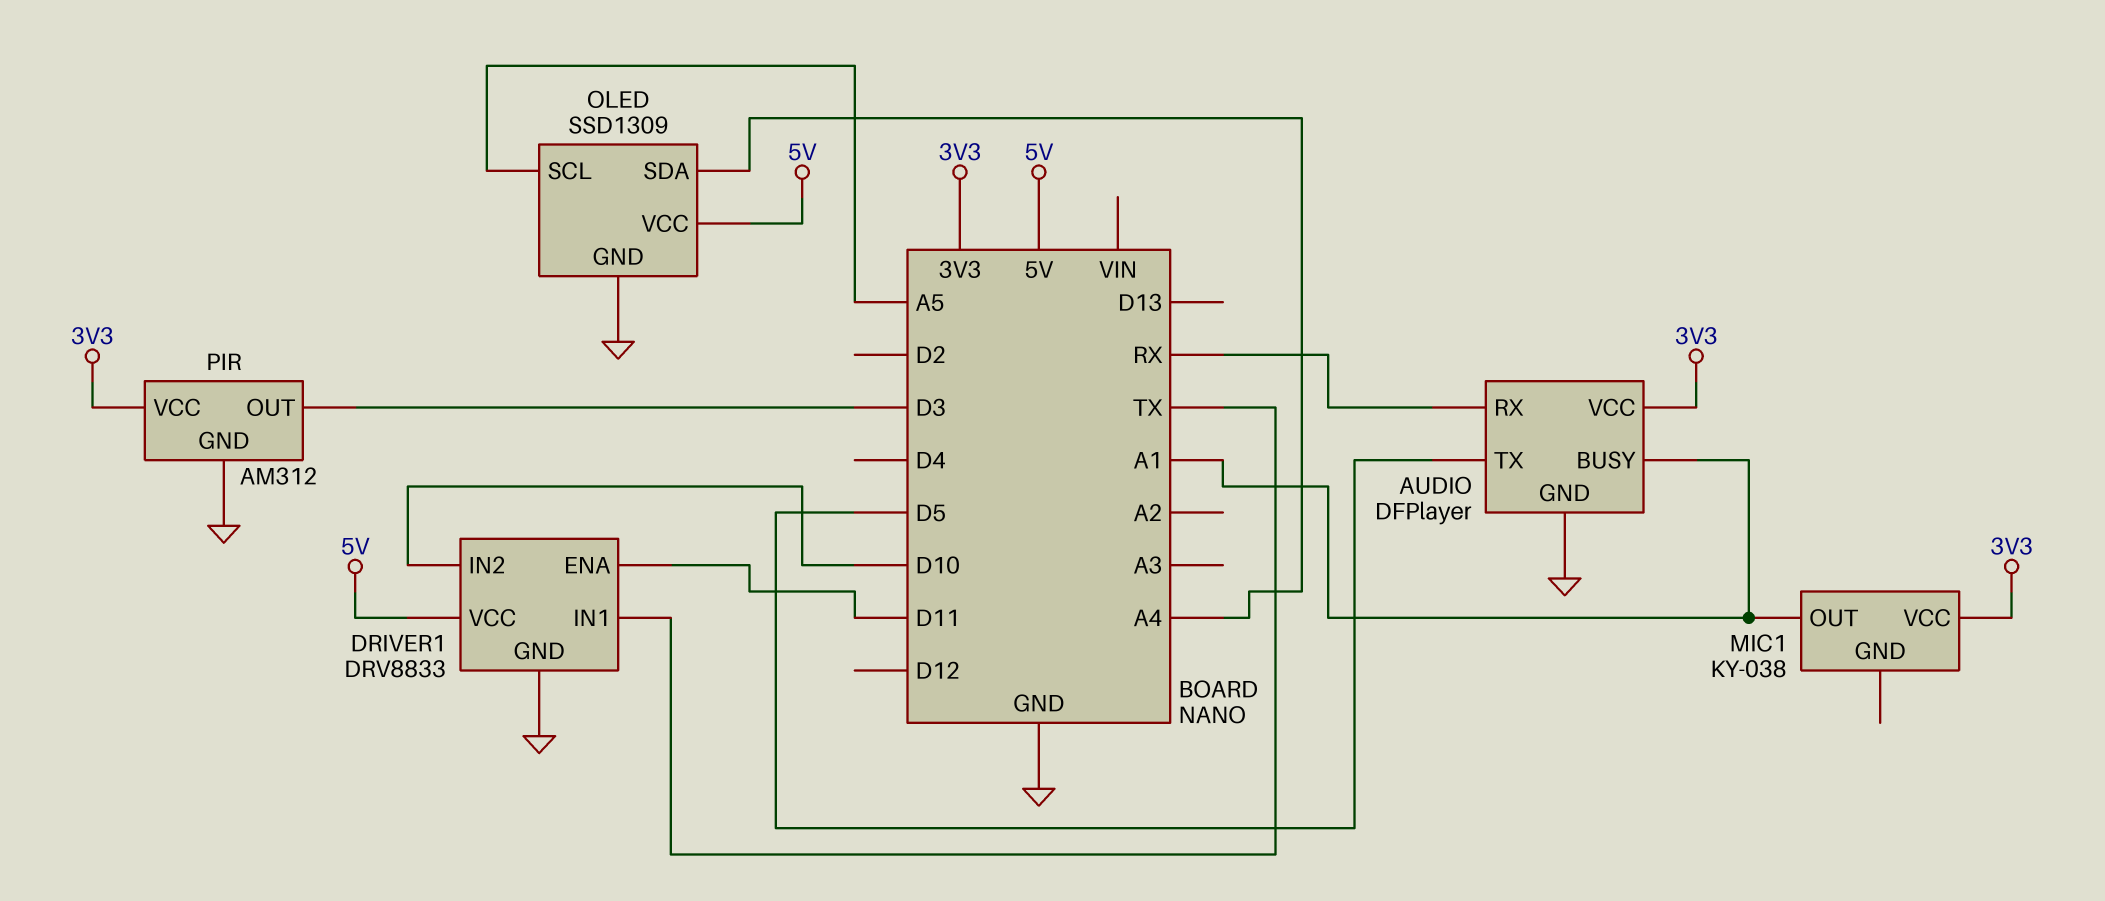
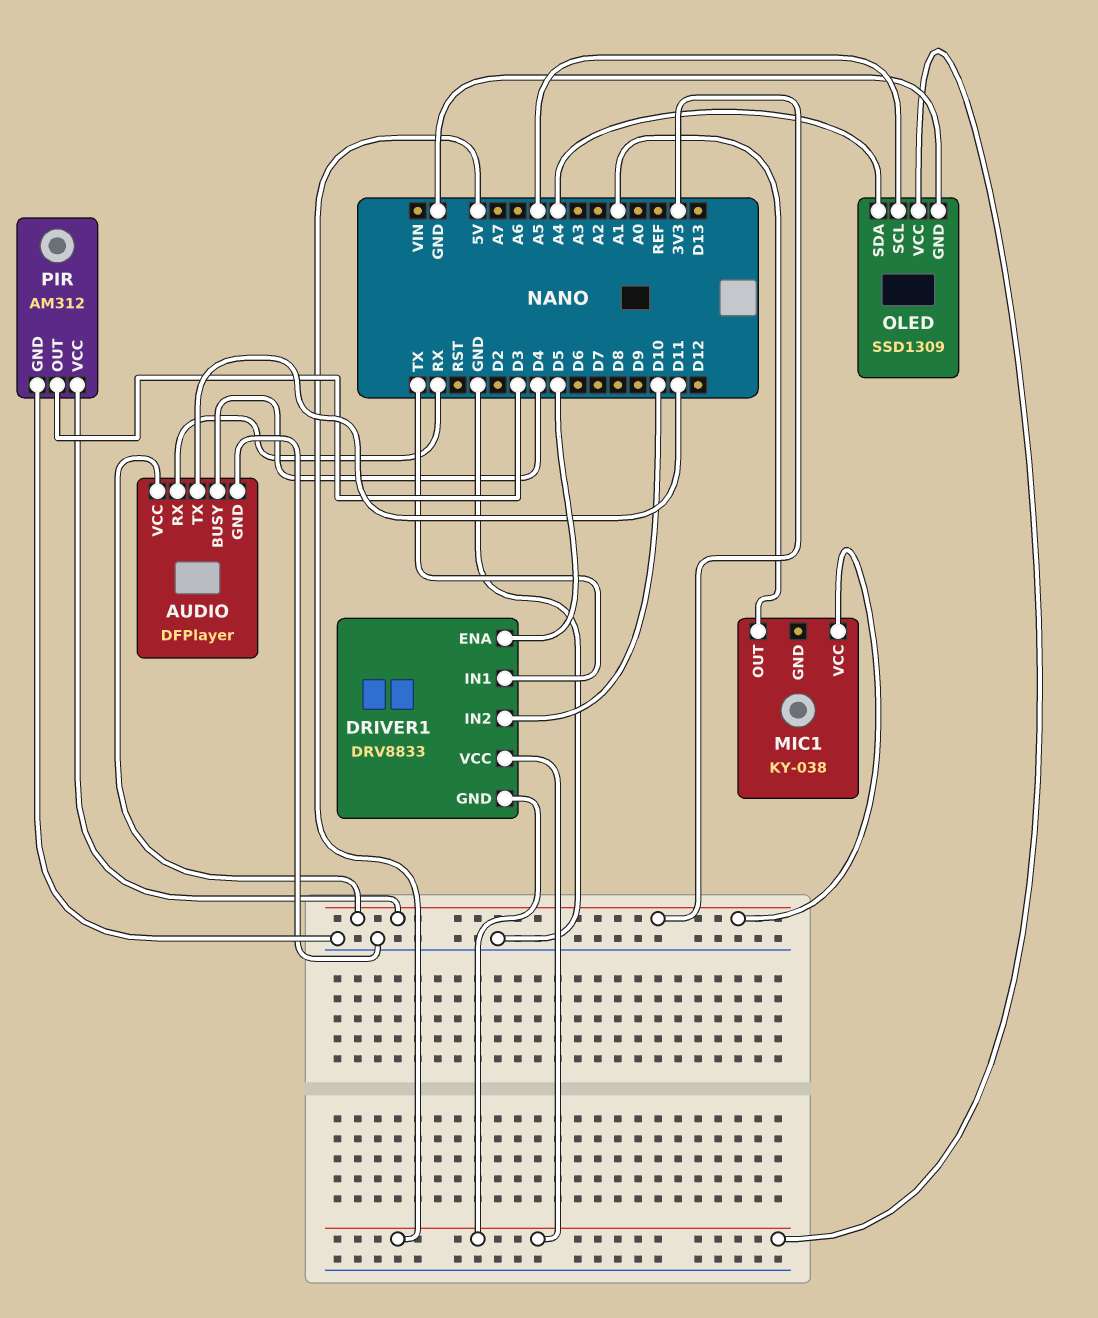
AUDIO pin BUSY: A1 -> D4
AUDIO pin TX: D5 -> D11
DRIVER1 pin ENA: D11 -> D5
DRIVER1 pin GND: GND -> 5V

